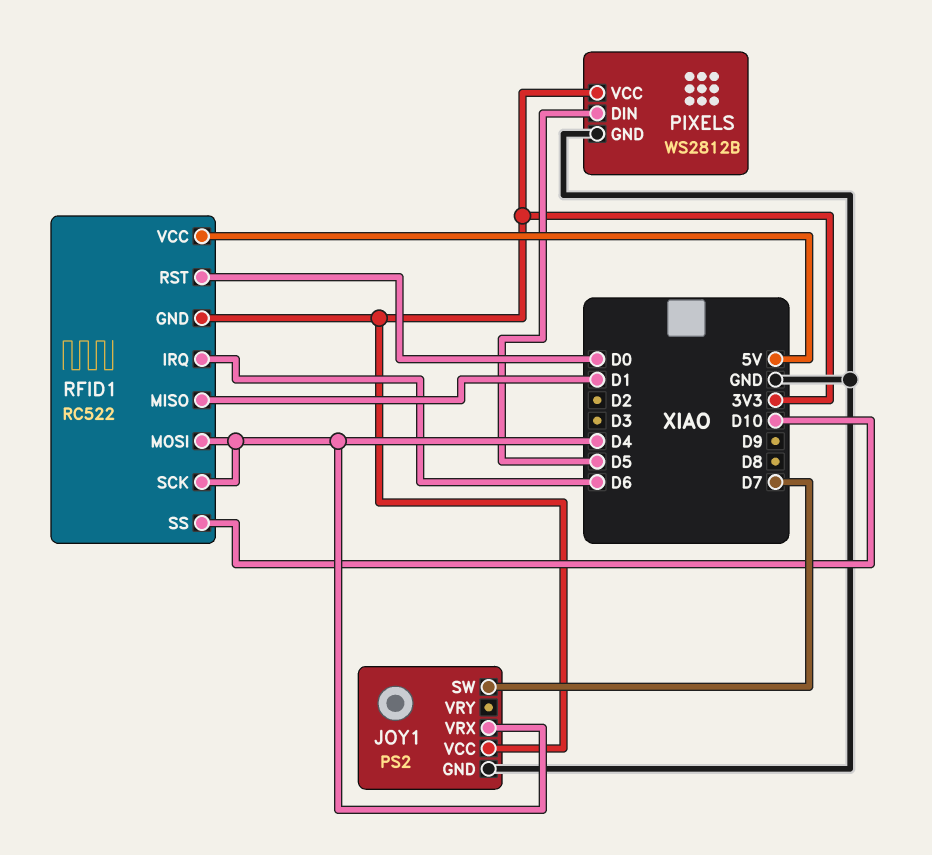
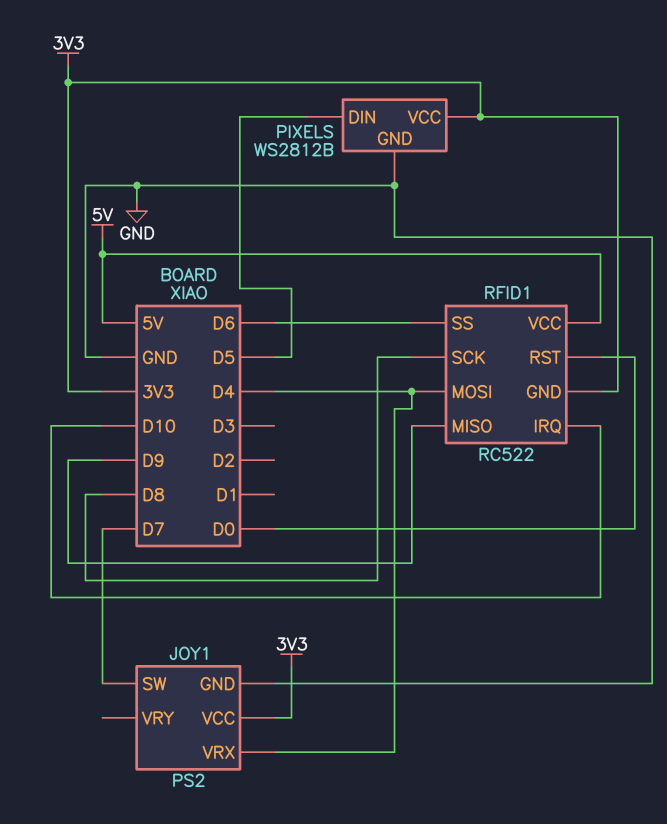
RFID1 pin IRQ: D6 -> D10
RFID1 pin MISO: D1 -> D9
RFID1 pin SCK: D4 -> D8
RFID1 pin SS: D10 -> D6

